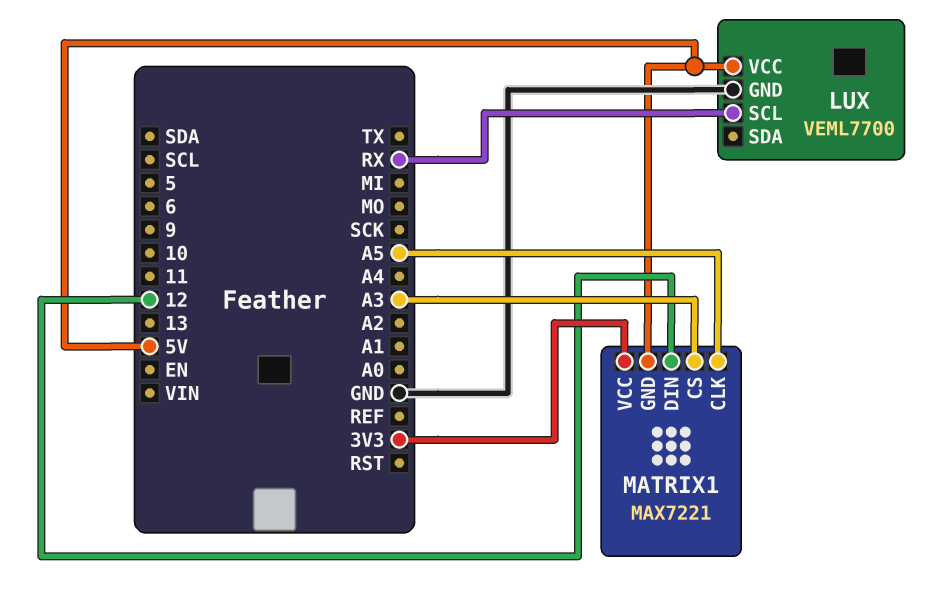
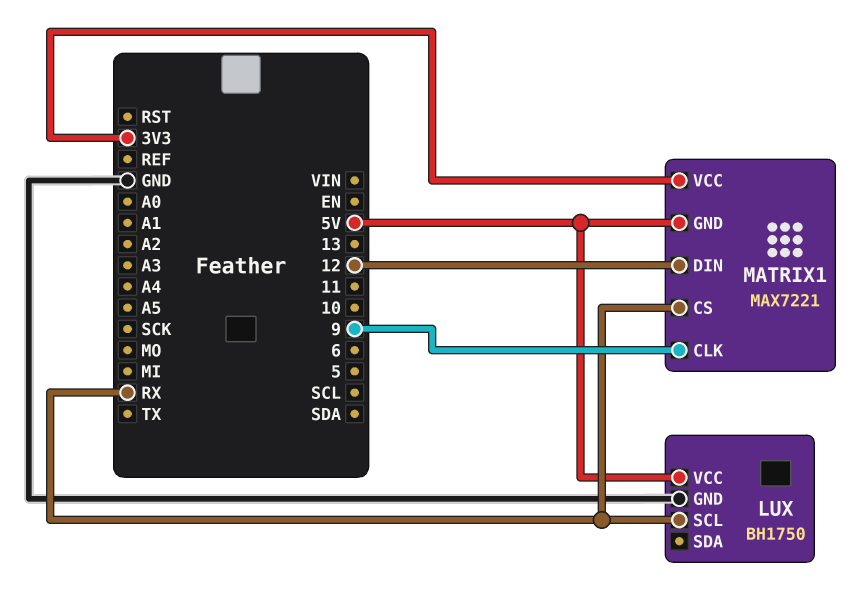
LUX: VEML7700 -> BH1750
MATRIX1 pin CLK: A5 -> 9
MATRIX1 pin CS: A3 -> RX

